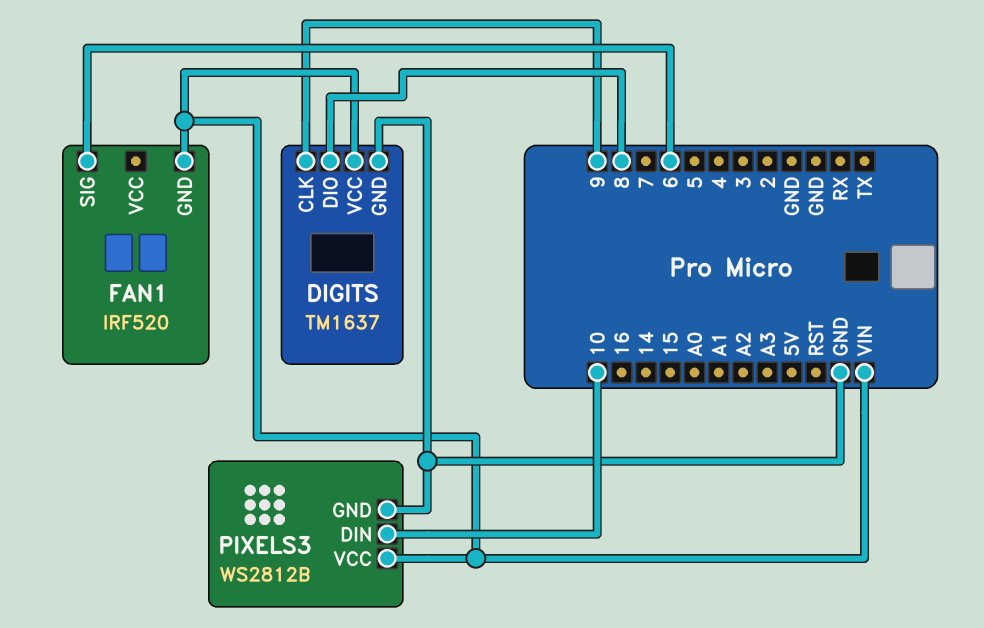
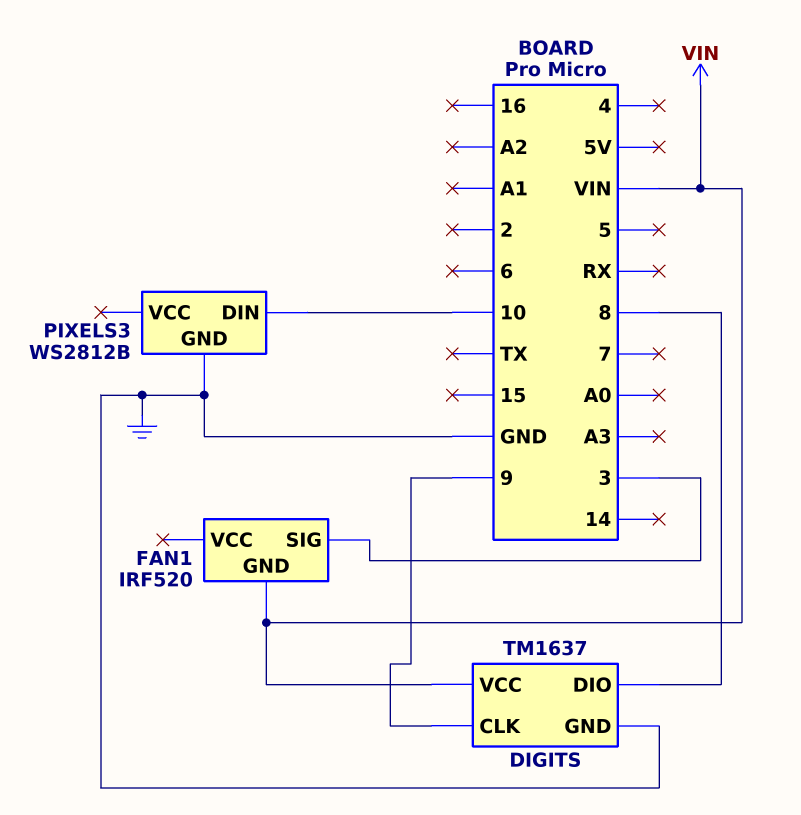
FAN1 pin SIG: 6 -> 3
PIXELS3 pin VCC: VIN -> none

